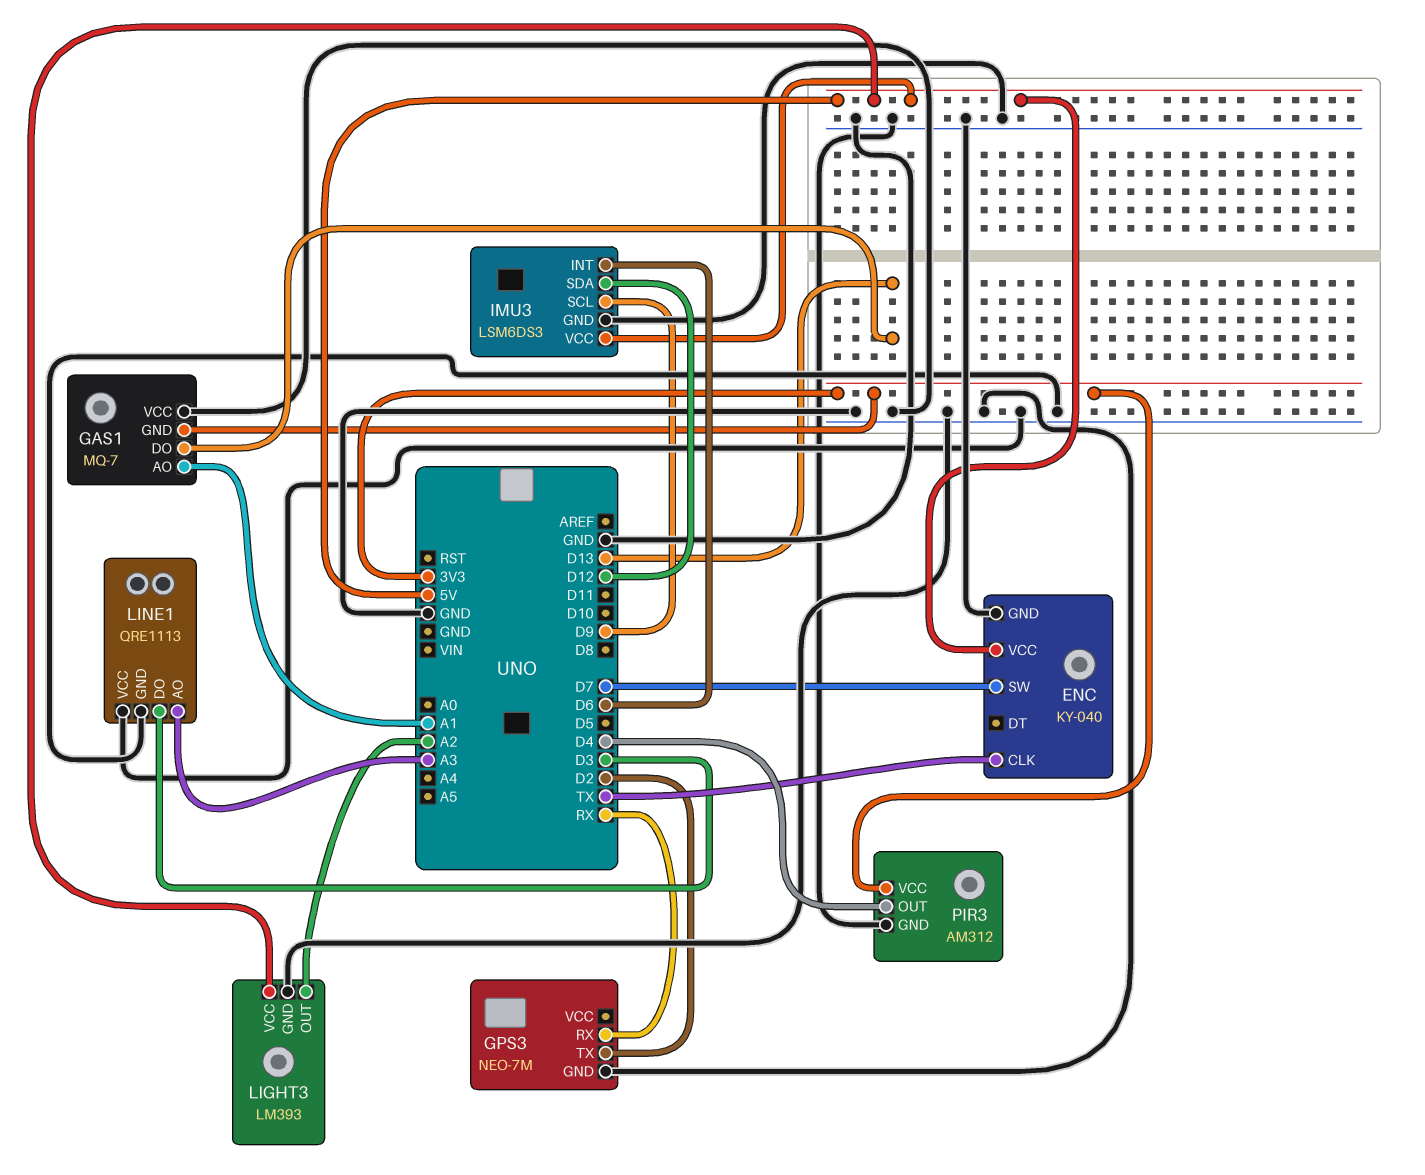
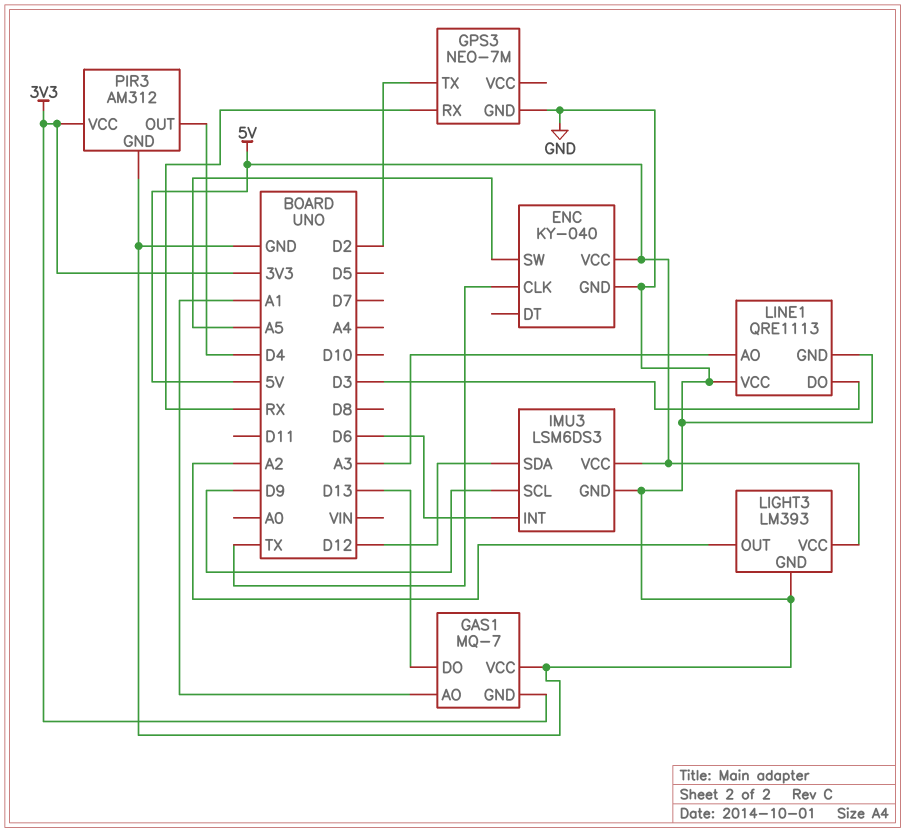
ENC pin SW: D7 -> A5

